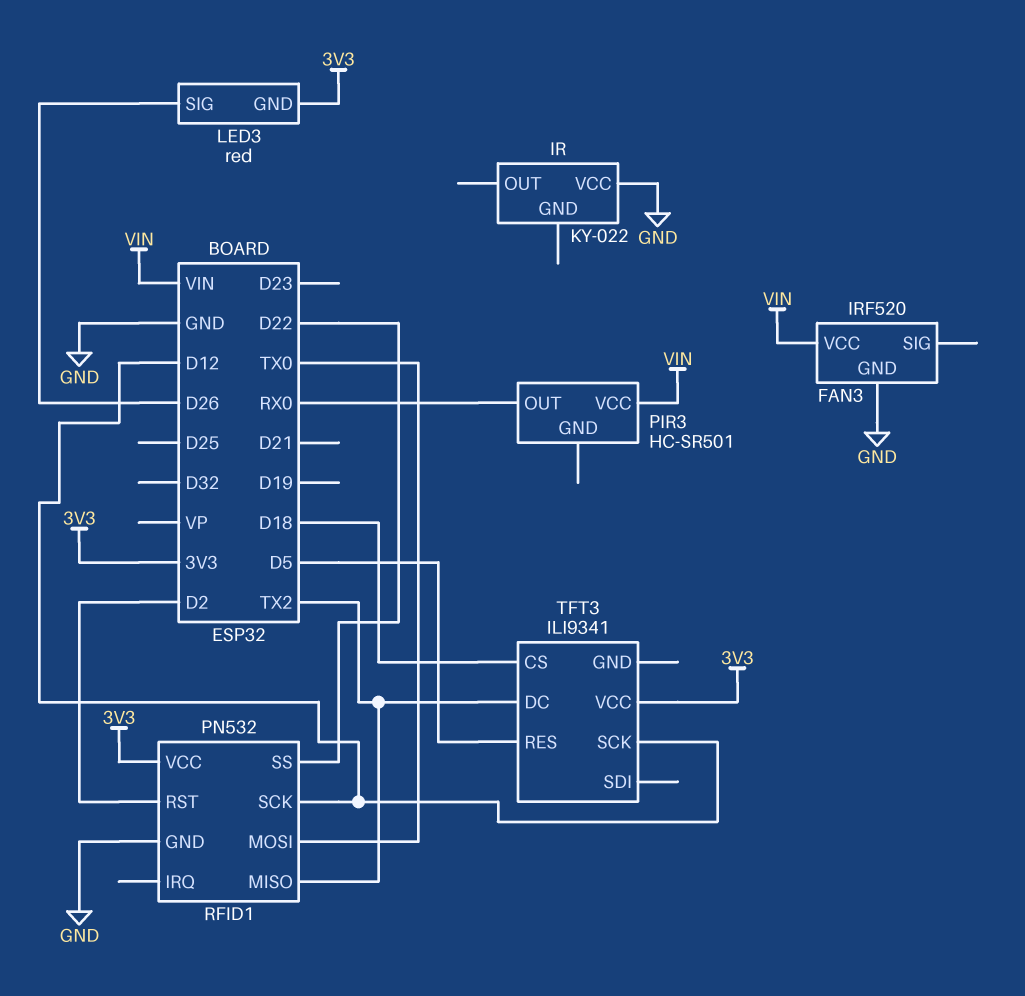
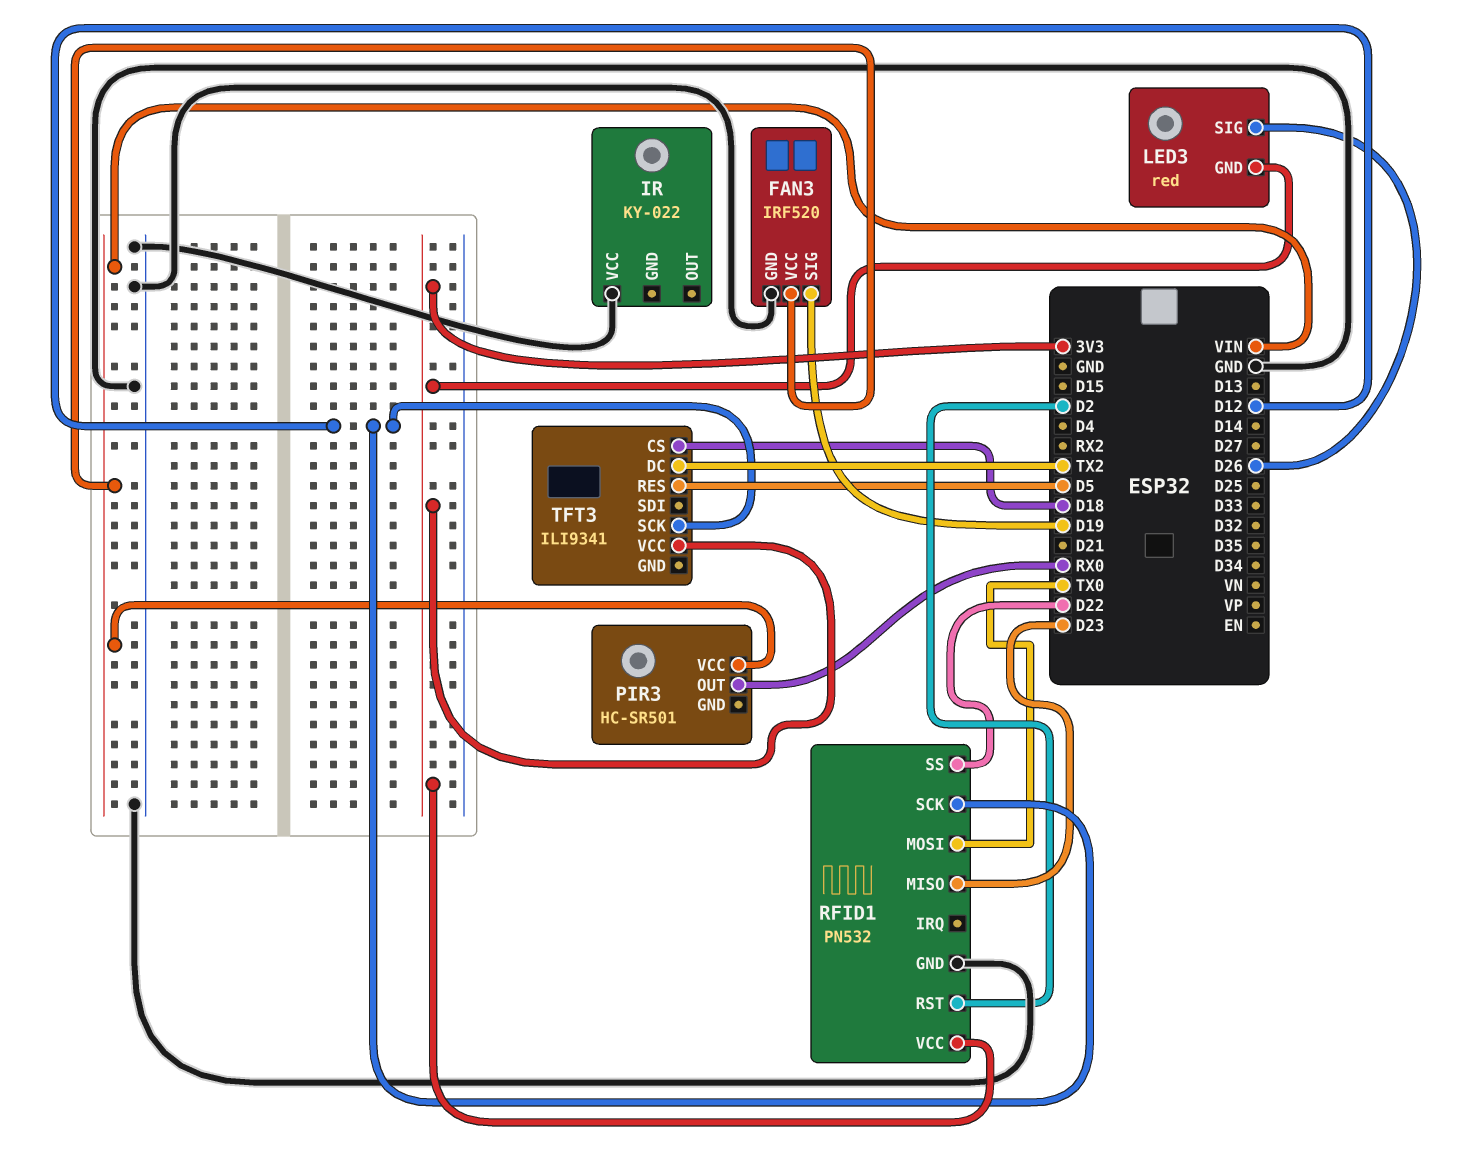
FAN3 pin SIG: none -> D19
RFID1 pin MISO: TX2 -> D23

